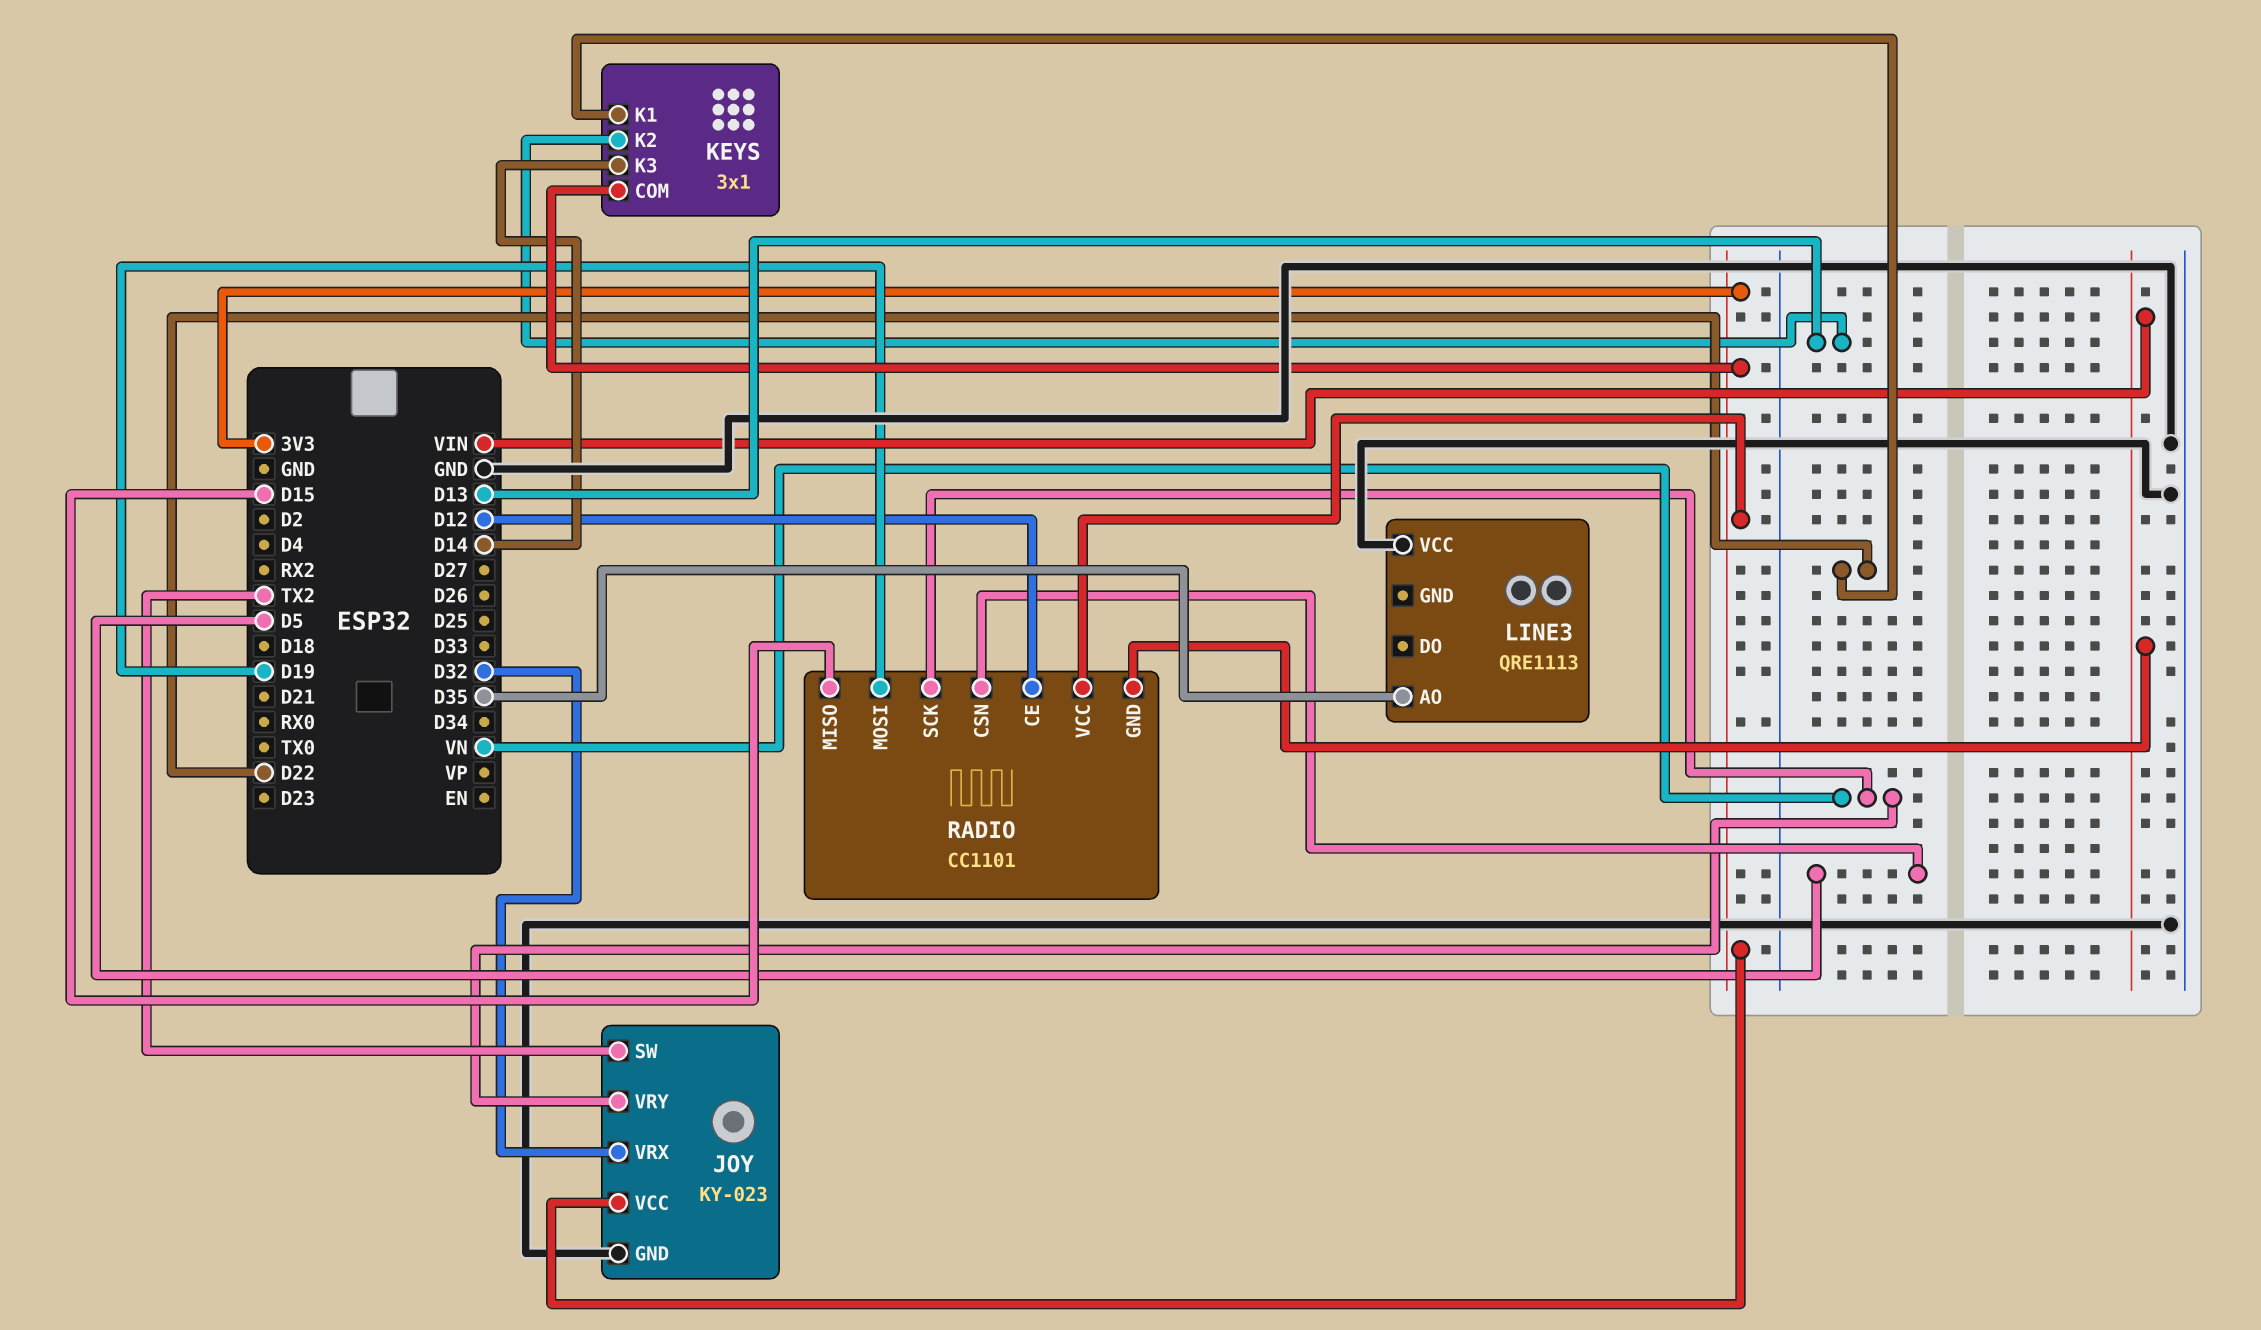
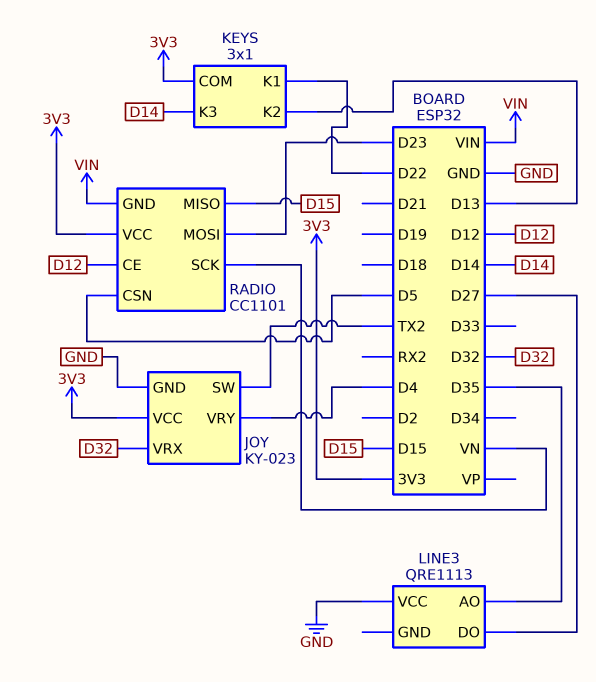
JOY pin VRY: VN -> D4
LINE3 pin DO: none -> D27
RADIO pin MOSI: D19 -> D23

